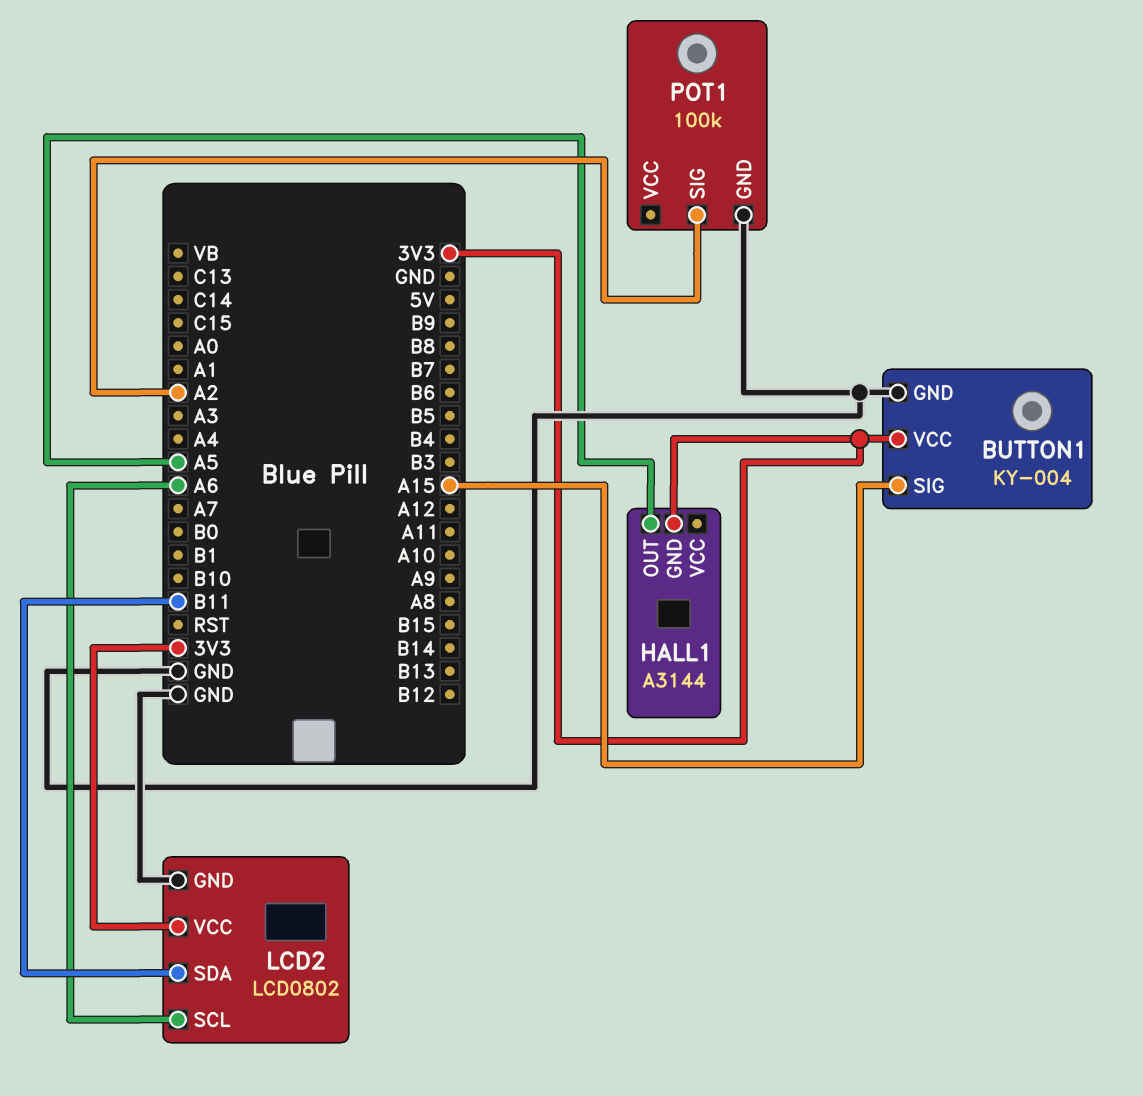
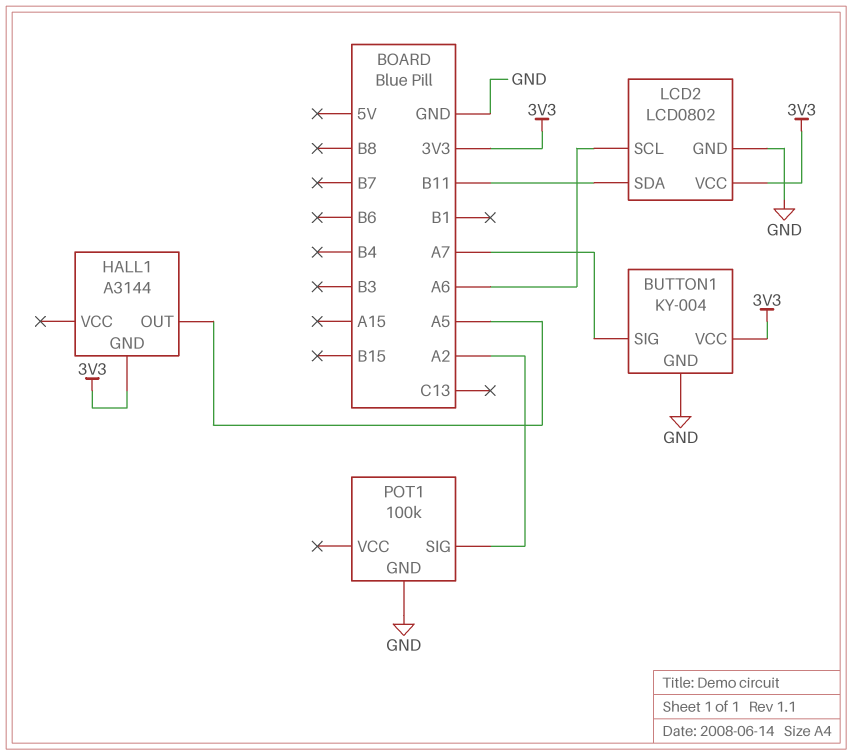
BUTTON1 pin SIG: A15 -> A7

